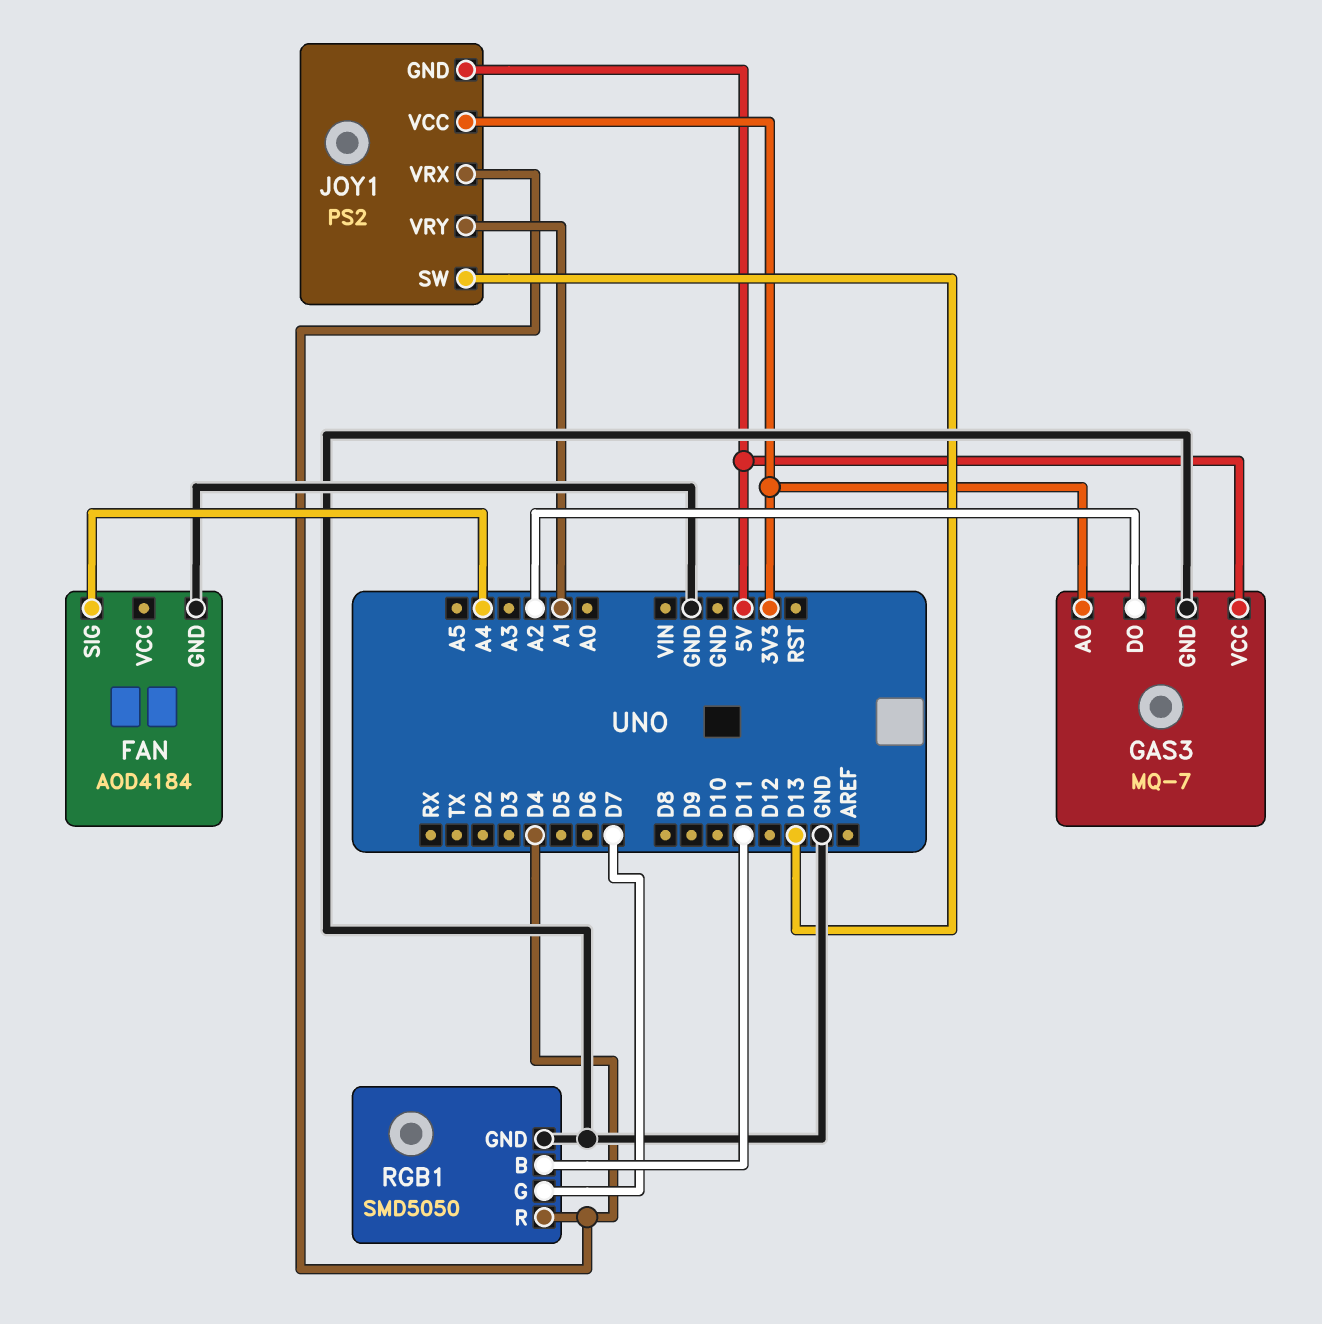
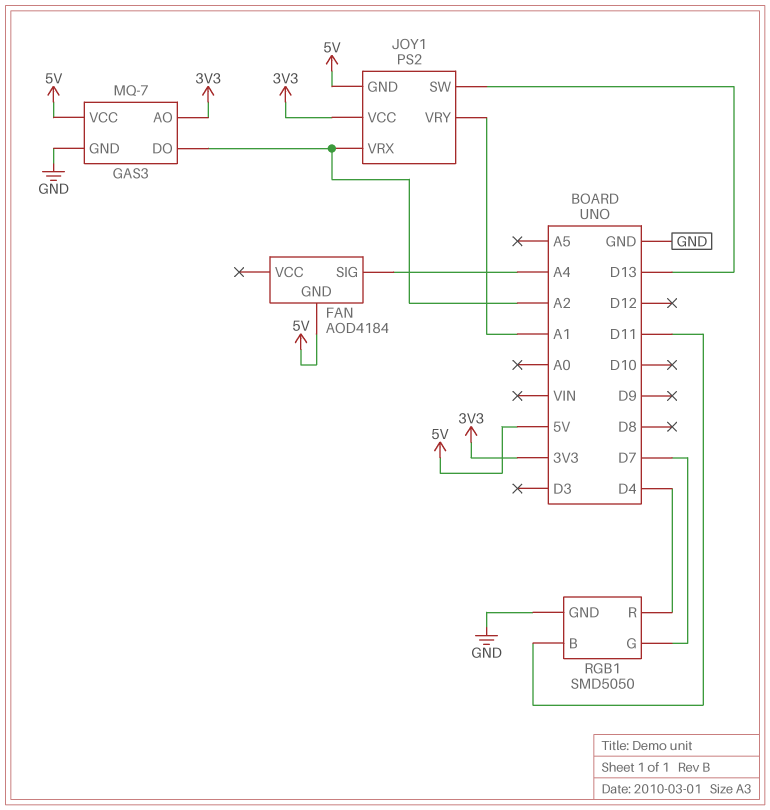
FAN pin GND: GND -> 5V
JOY1 pin VRX: D4 -> A2

